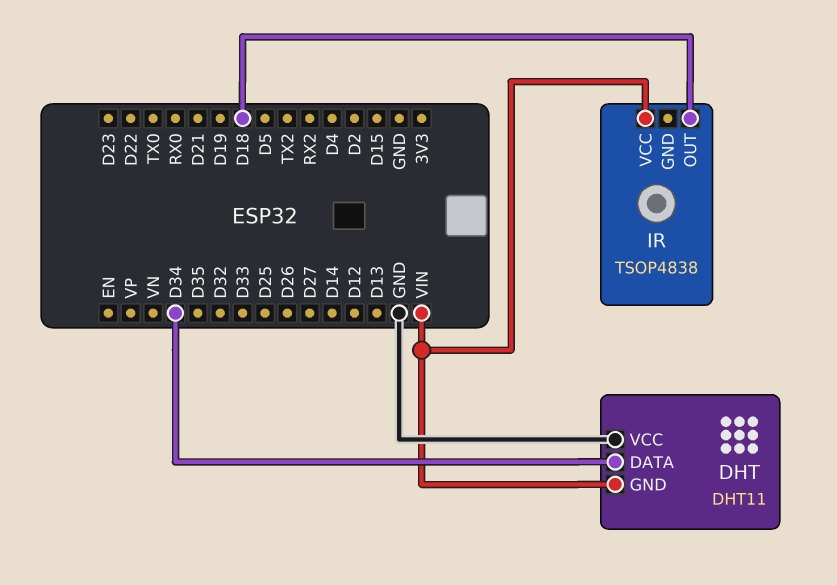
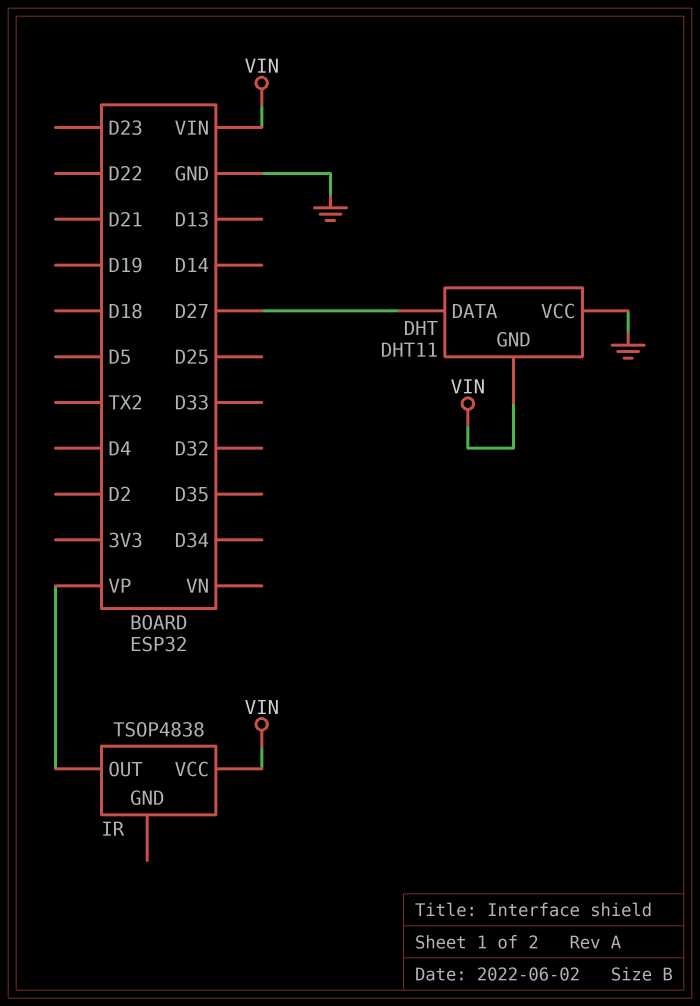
DHT pin DATA: D34 -> D27
IR pin OUT: D18 -> VP

